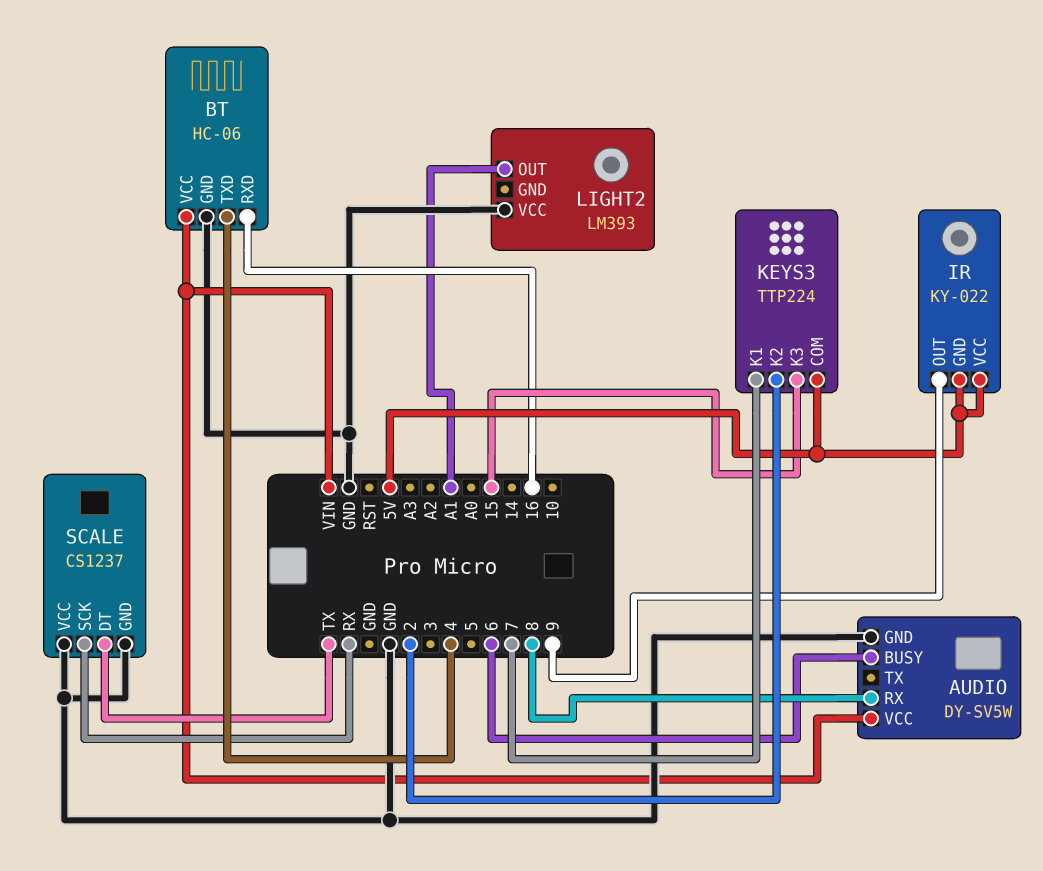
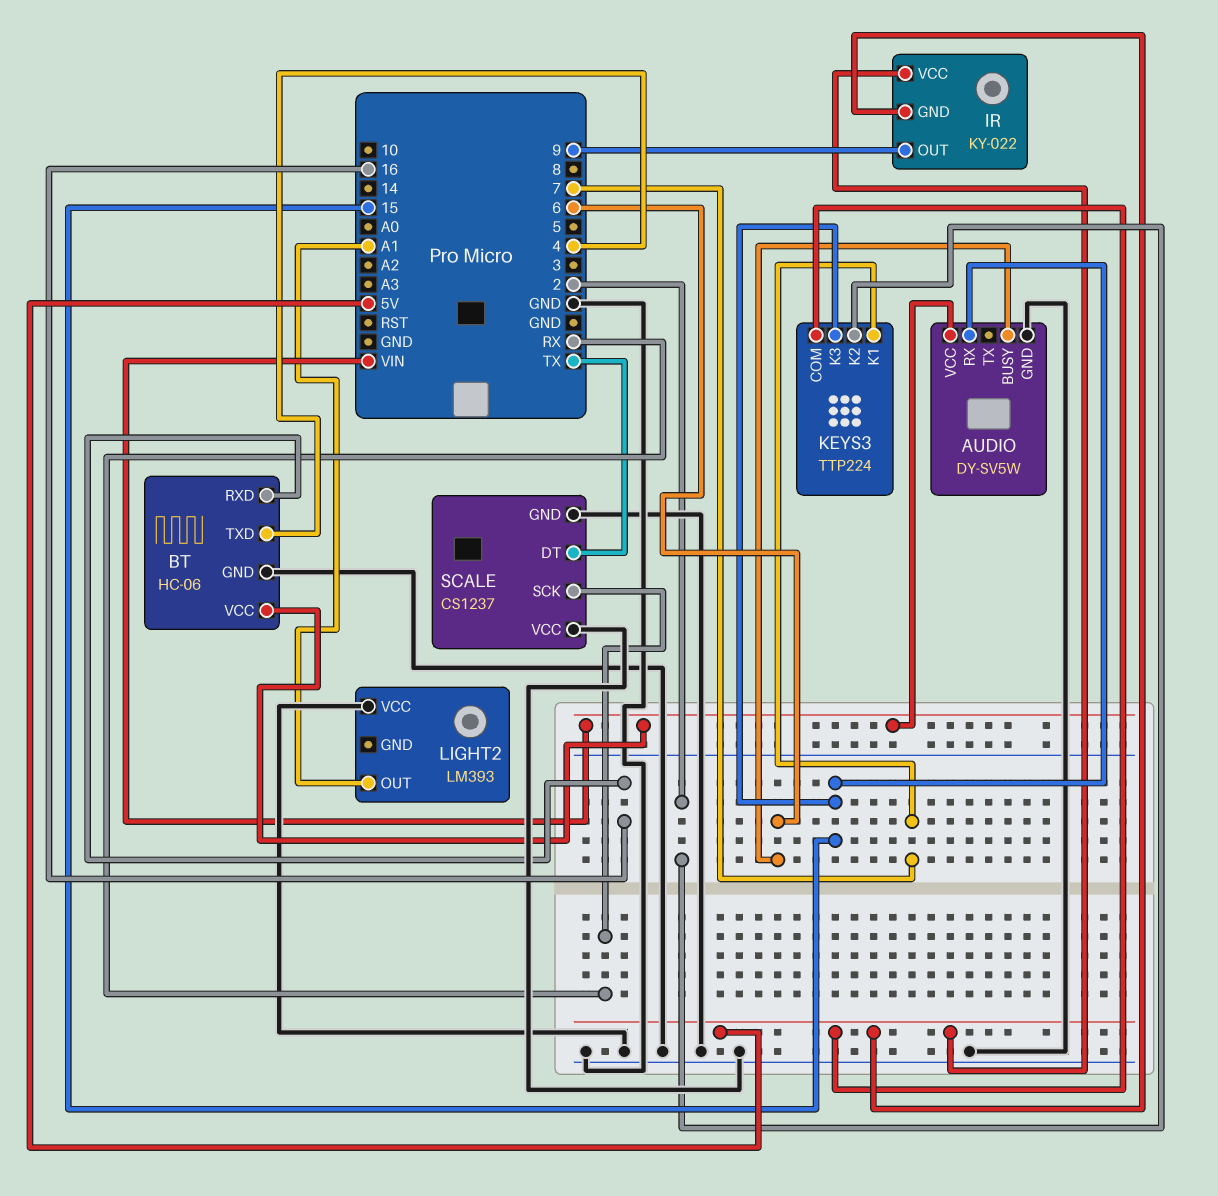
AUDIO pin RX: 8 -> 15

